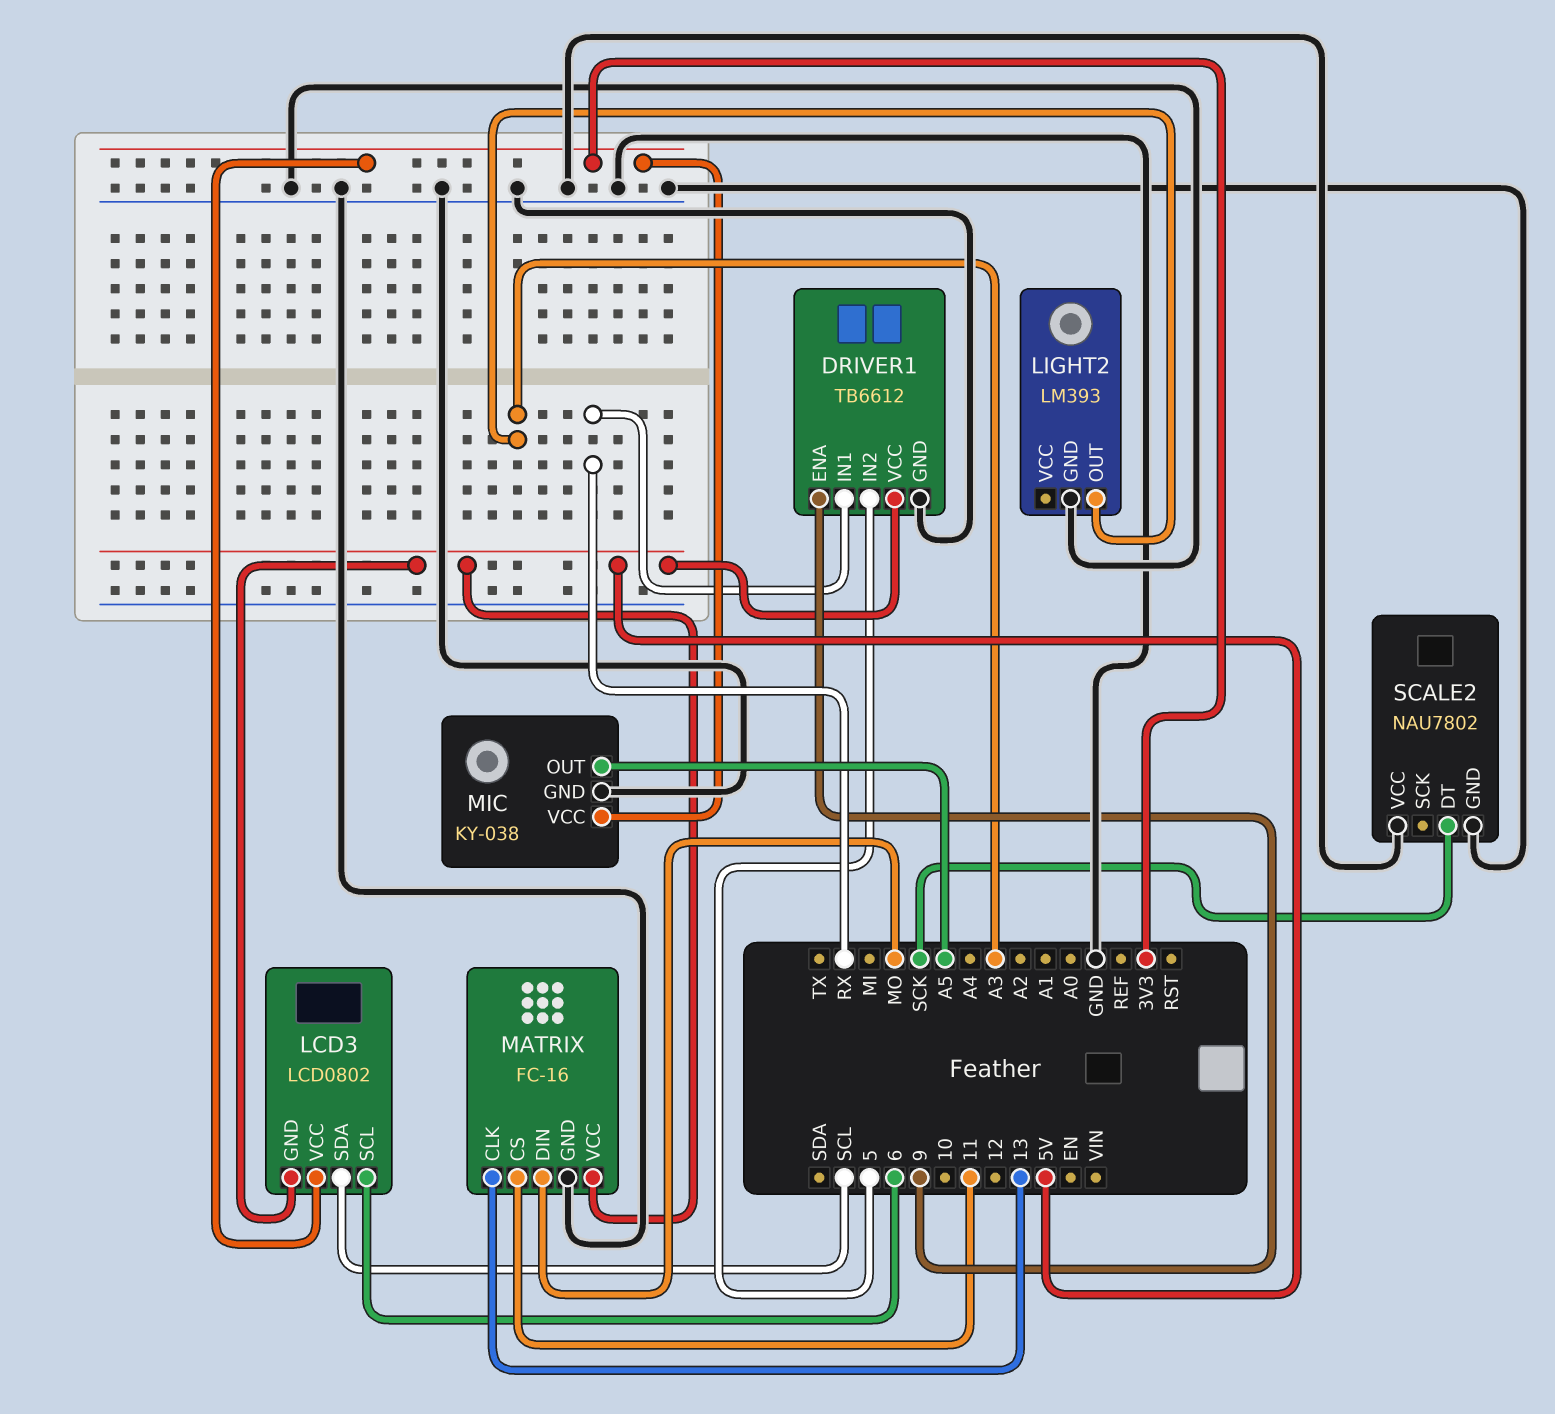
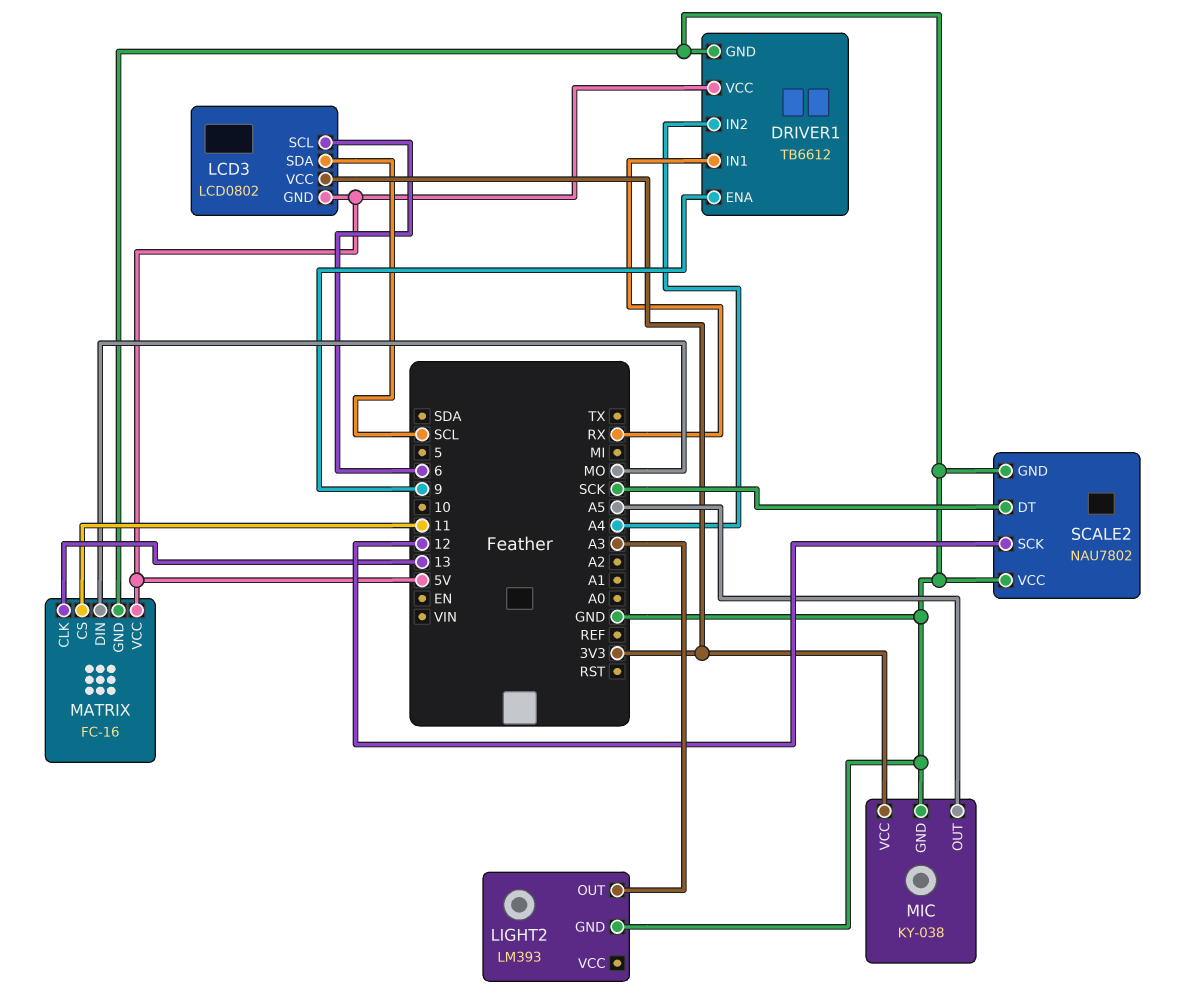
DRIVER1 pin IN2: 5 -> A4
SCALE2 pin SCK: none -> 12

